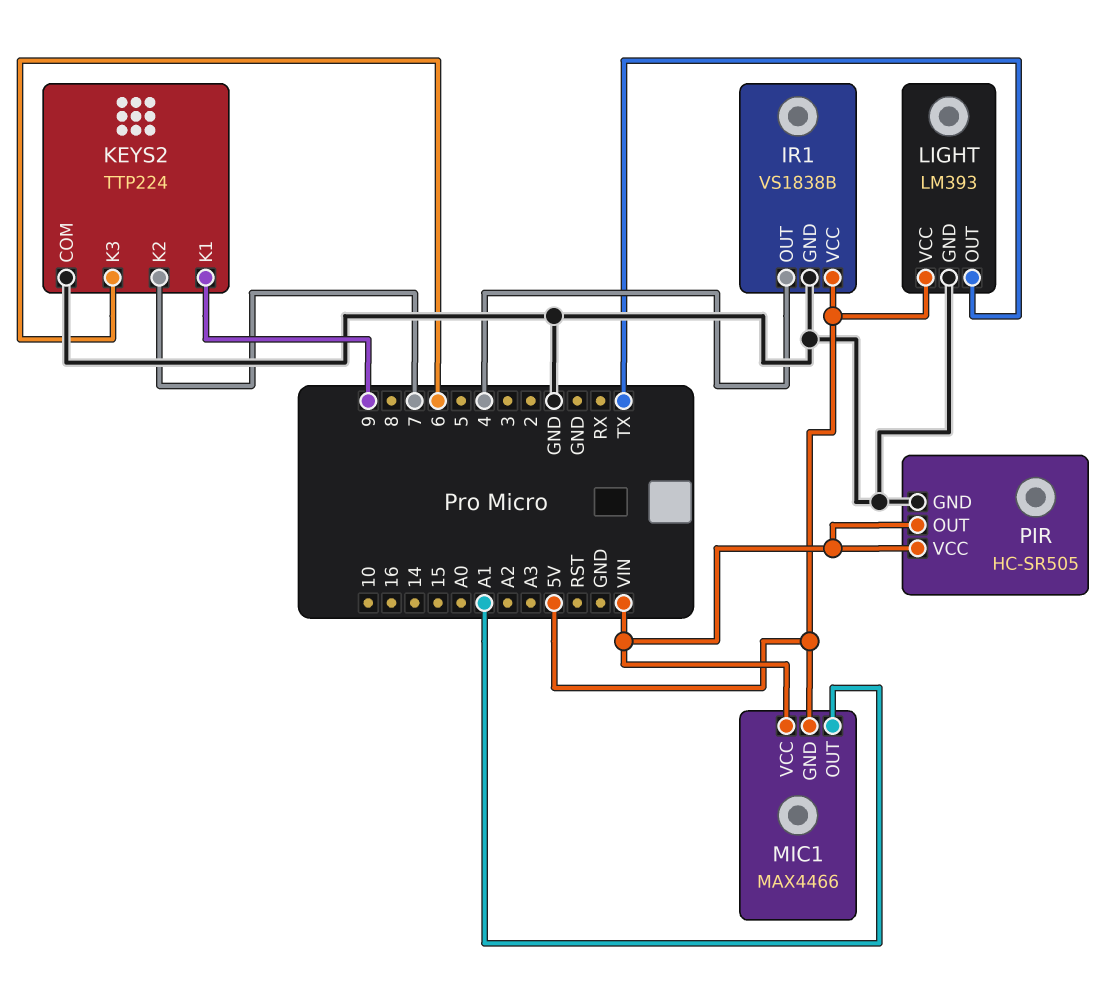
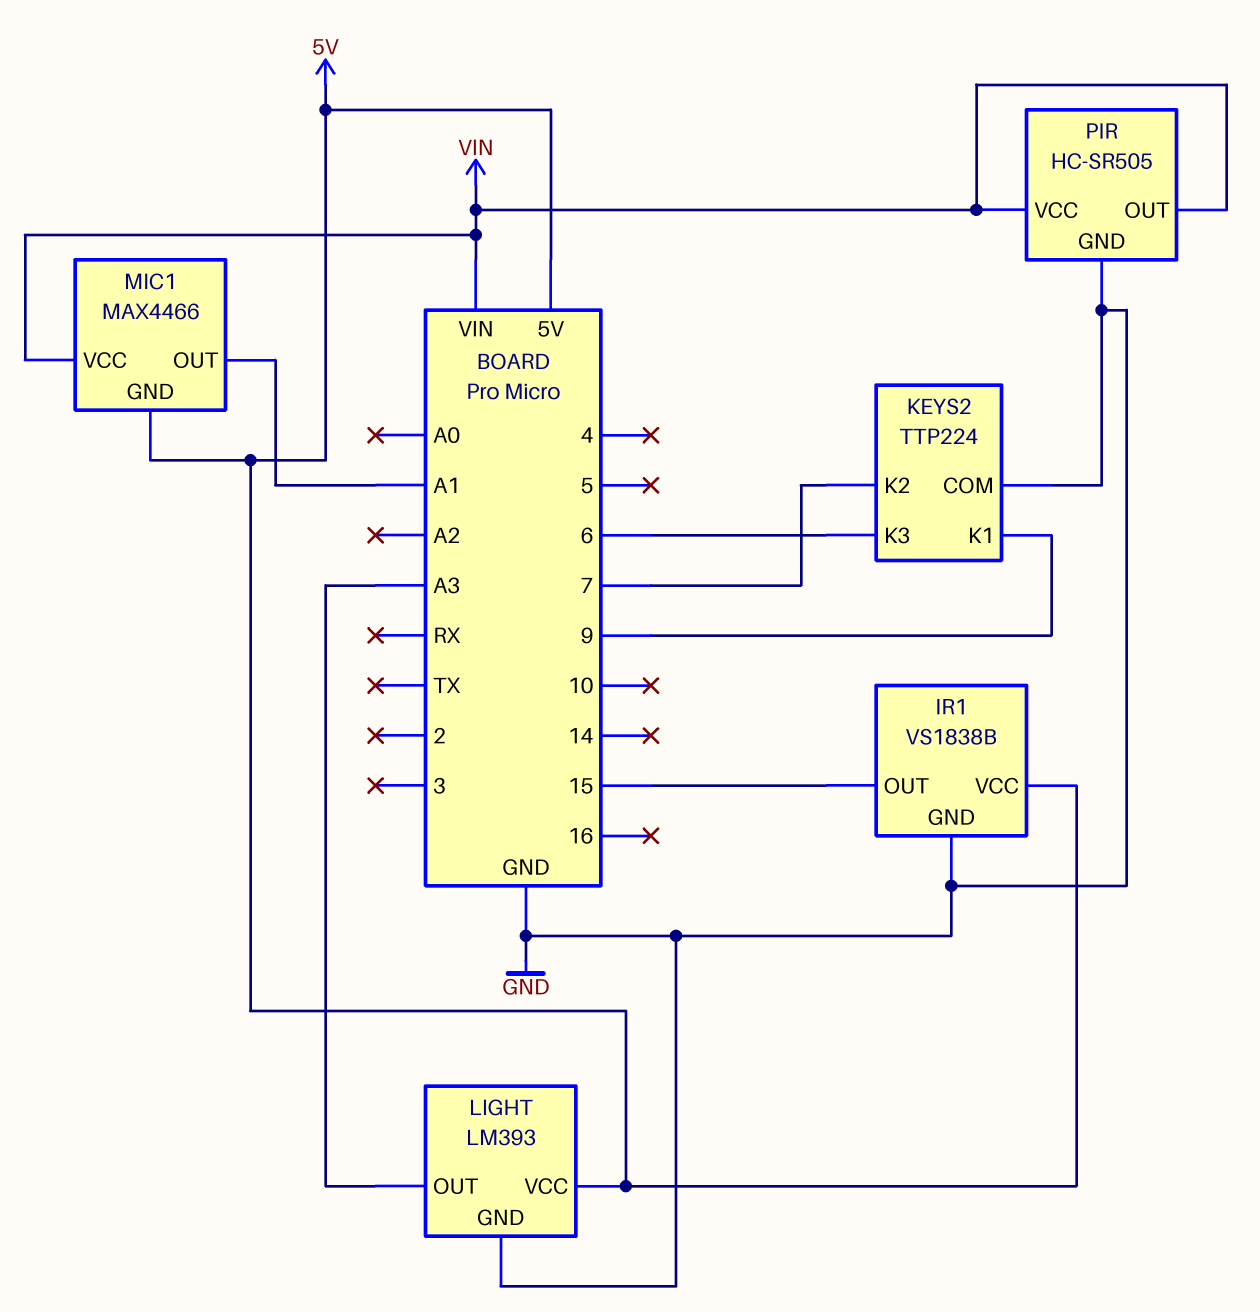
IR1 pin OUT: 4 -> 15
LIGHT pin OUT: TX -> A3

